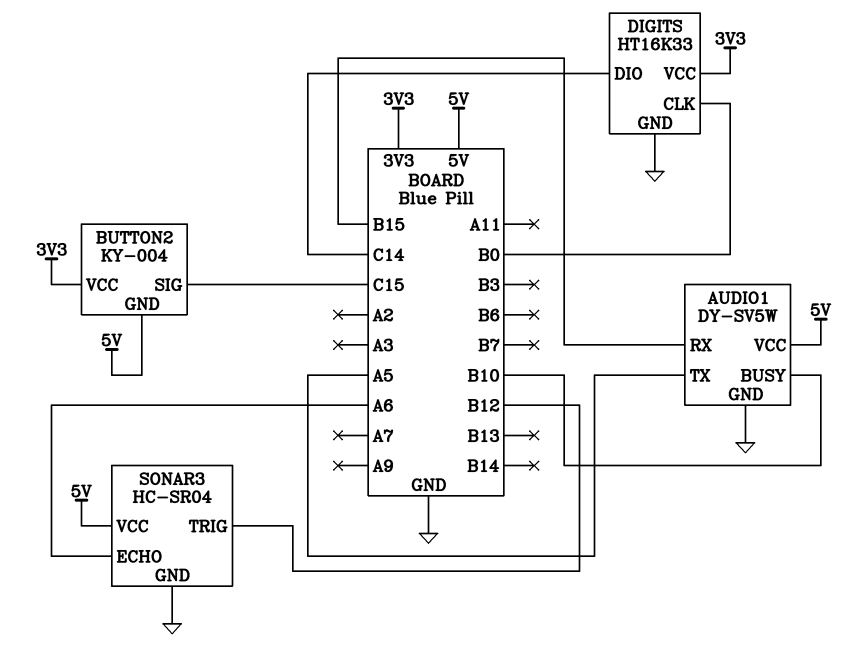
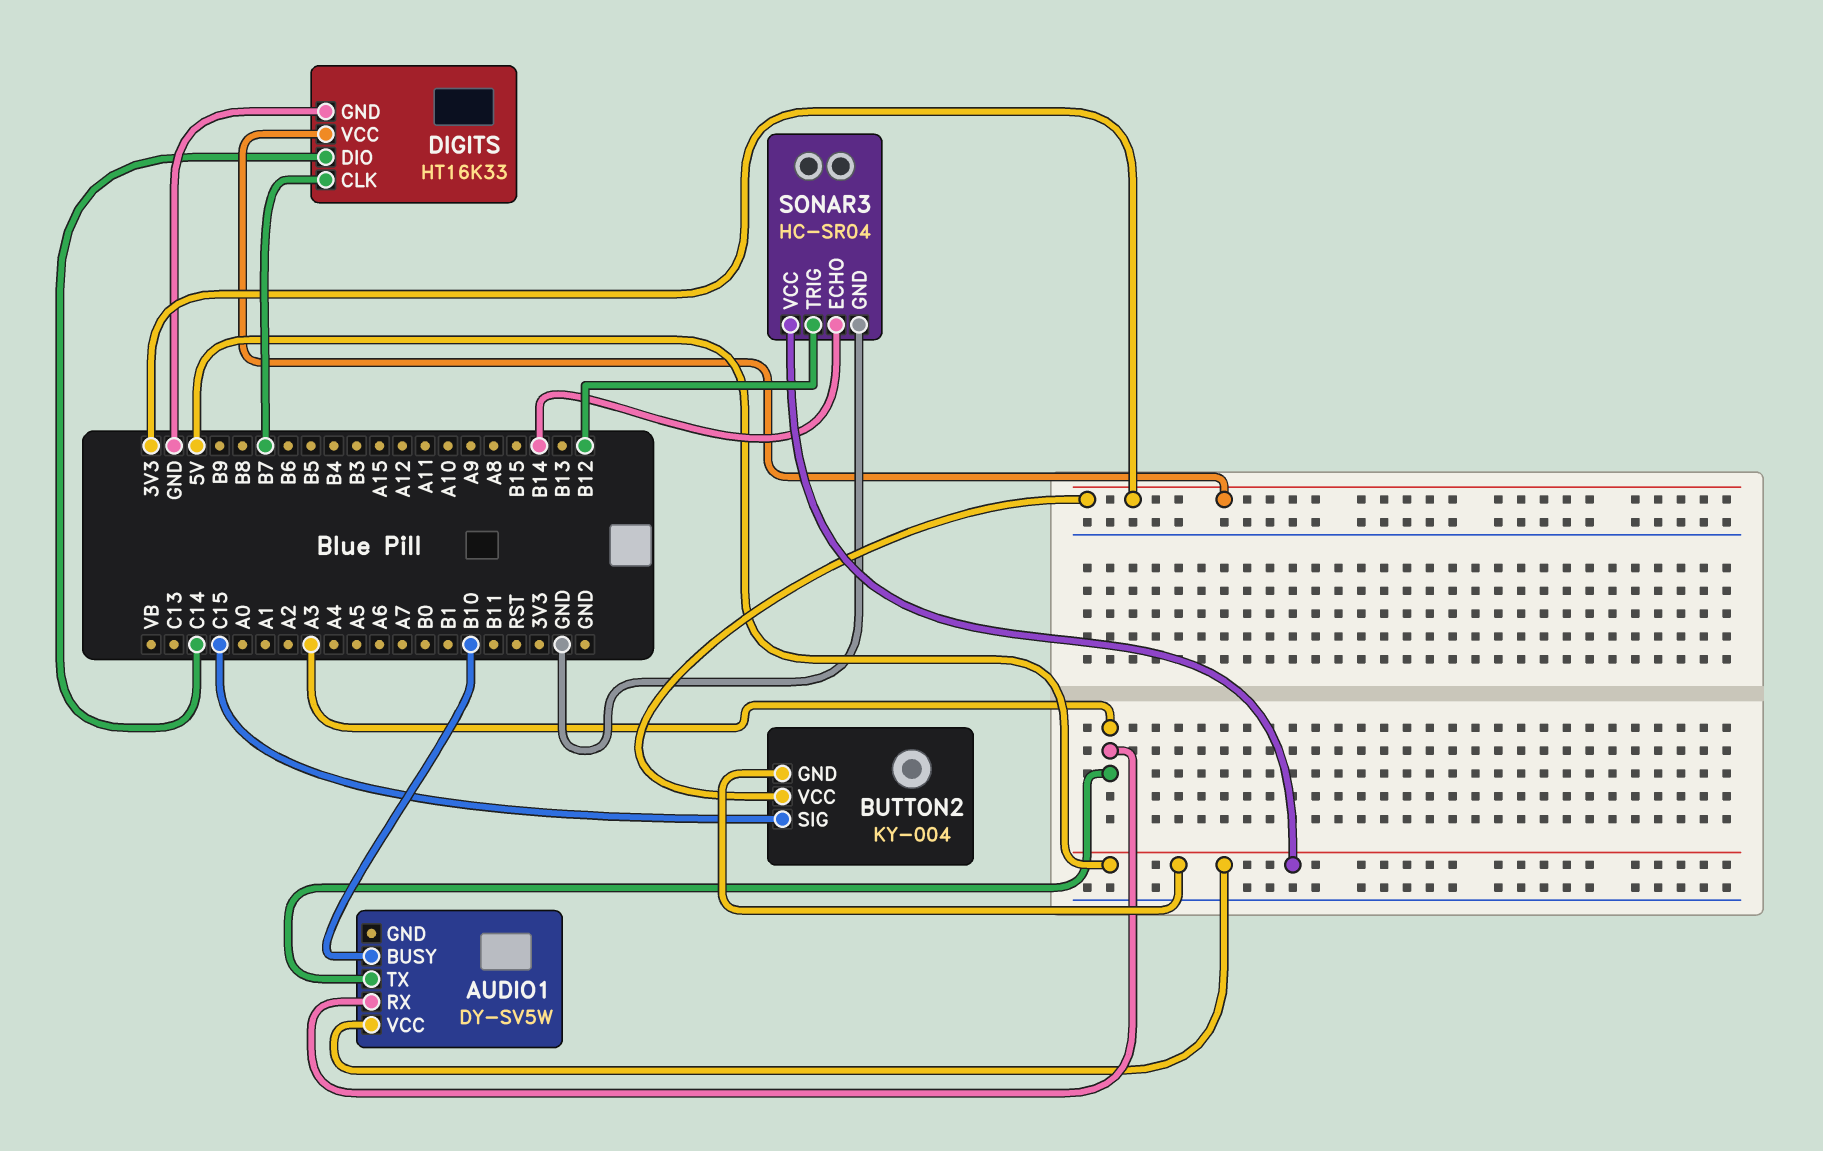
AUDIO1 pin GND: GND -> none
AUDIO1 pin RX: B15 -> A3
AUDIO1 pin TX: A5 -> A3
DIGITS pin CLK: B0 -> B7
SONAR3 pin ECHO: A6 -> B14

